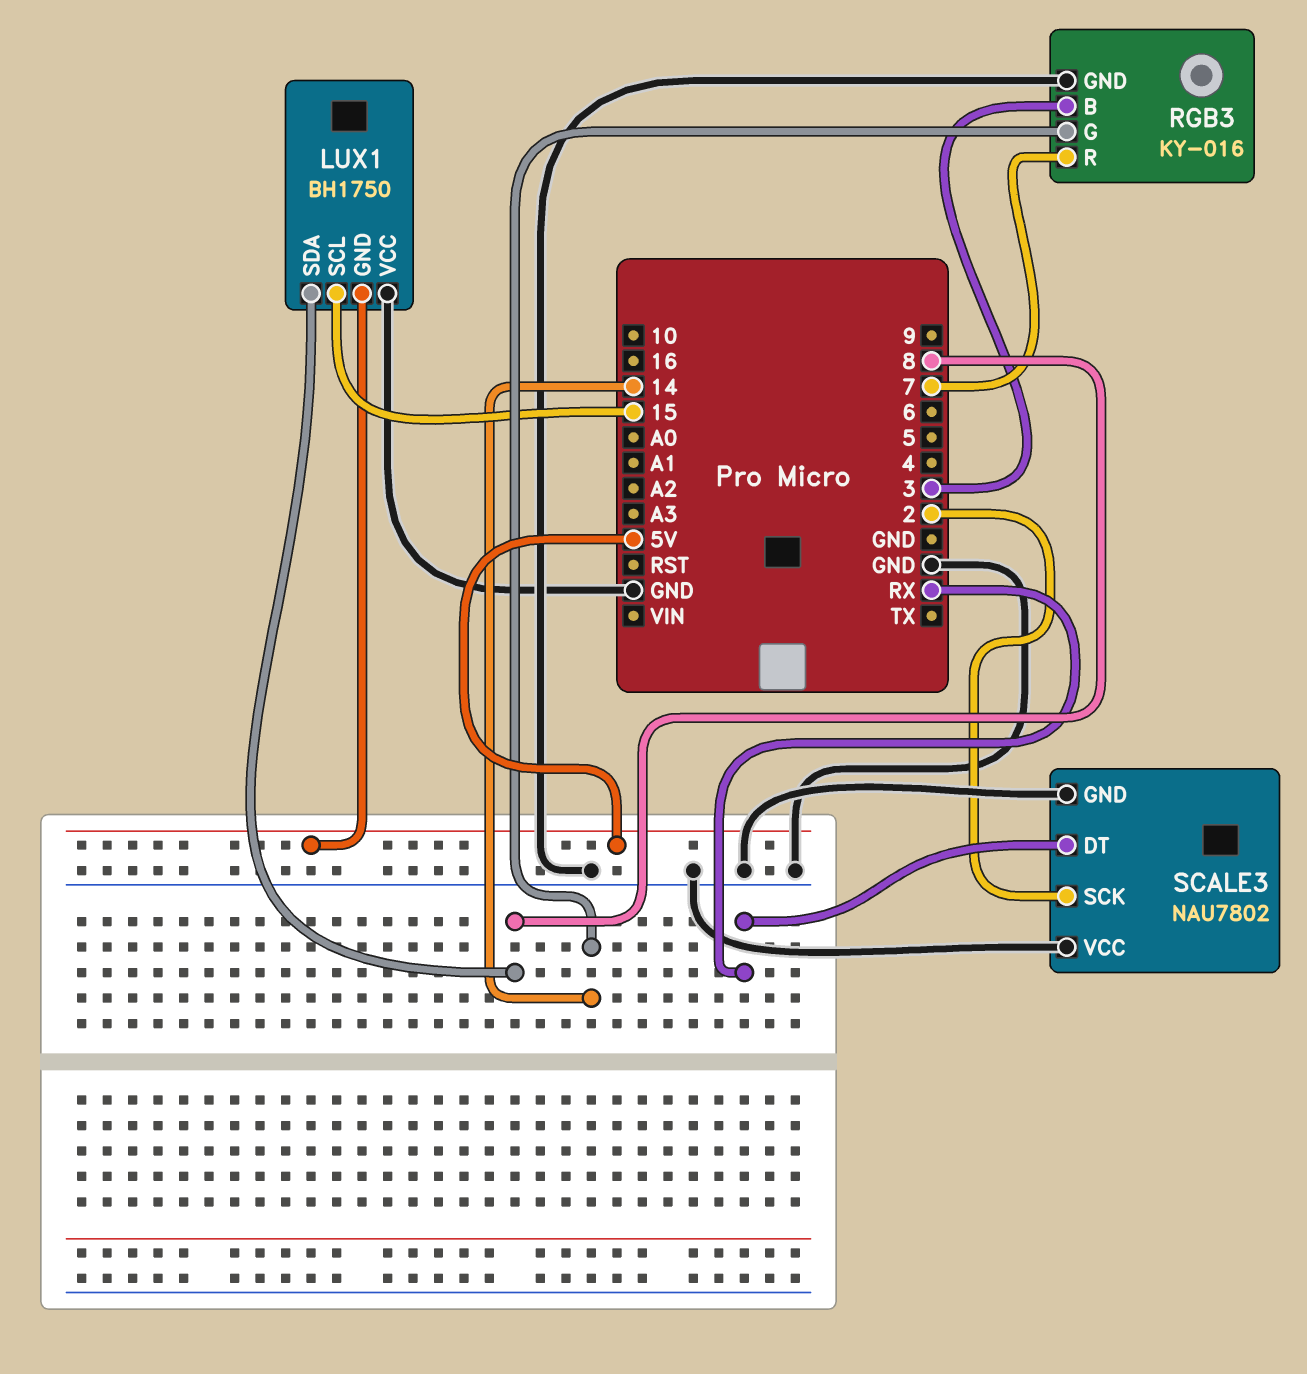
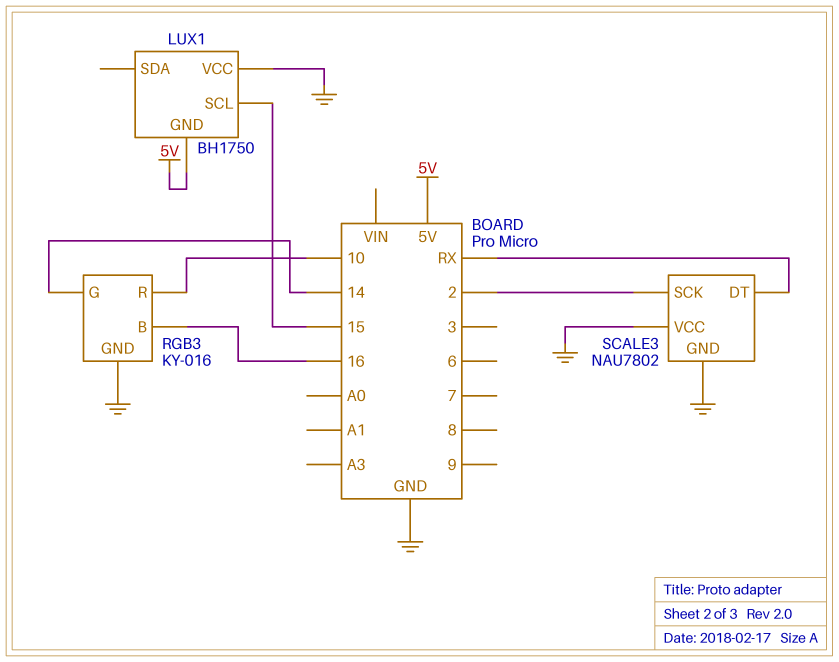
LUX1 pin SDA: 8 -> none
RGB3 pin B: 3 -> 16
RGB3 pin R: 7 -> 10

